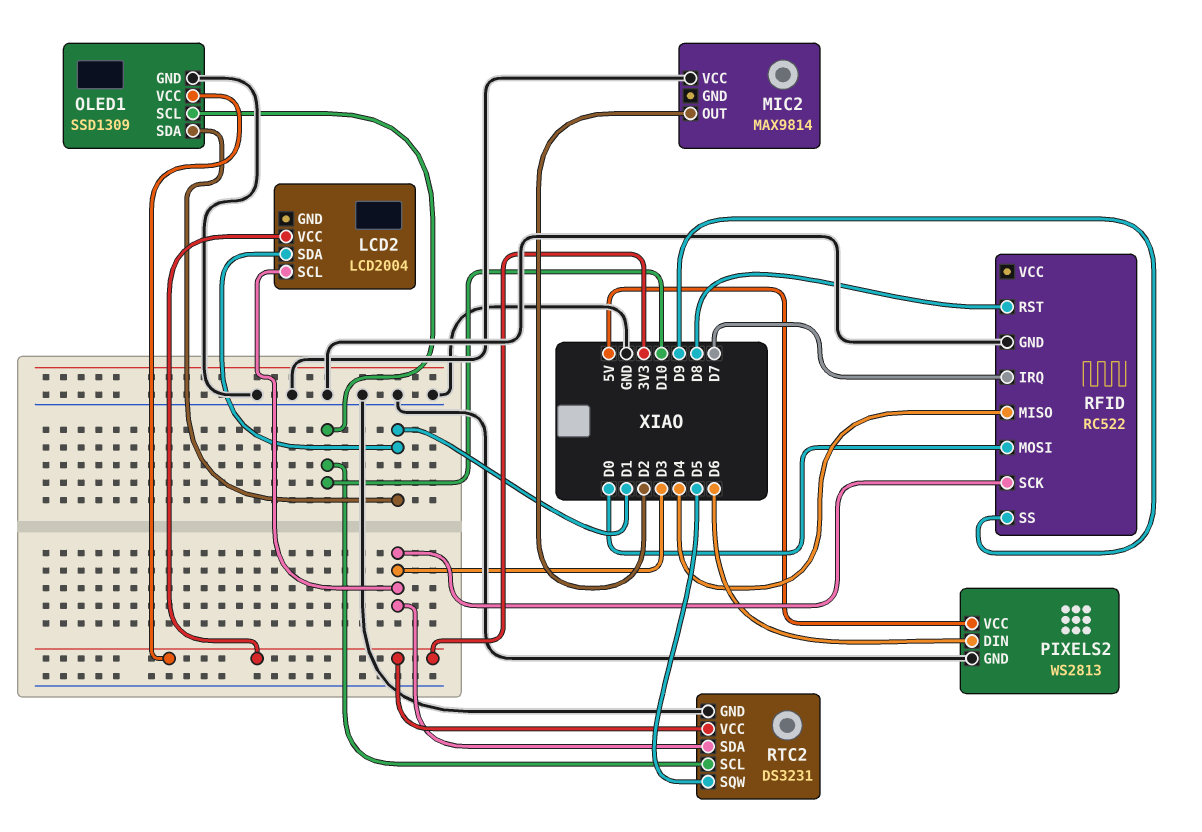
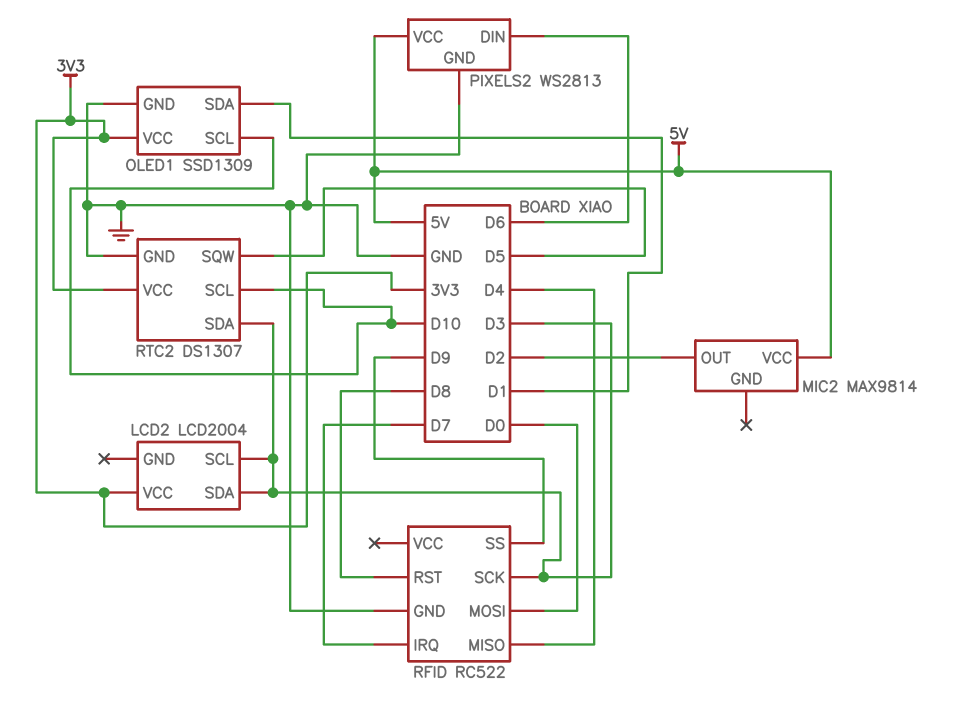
LCD2 pin SDA: D1 -> D3
MIC2 pin VCC: GND -> 5V
RTC2: DS3231 -> DS1307

